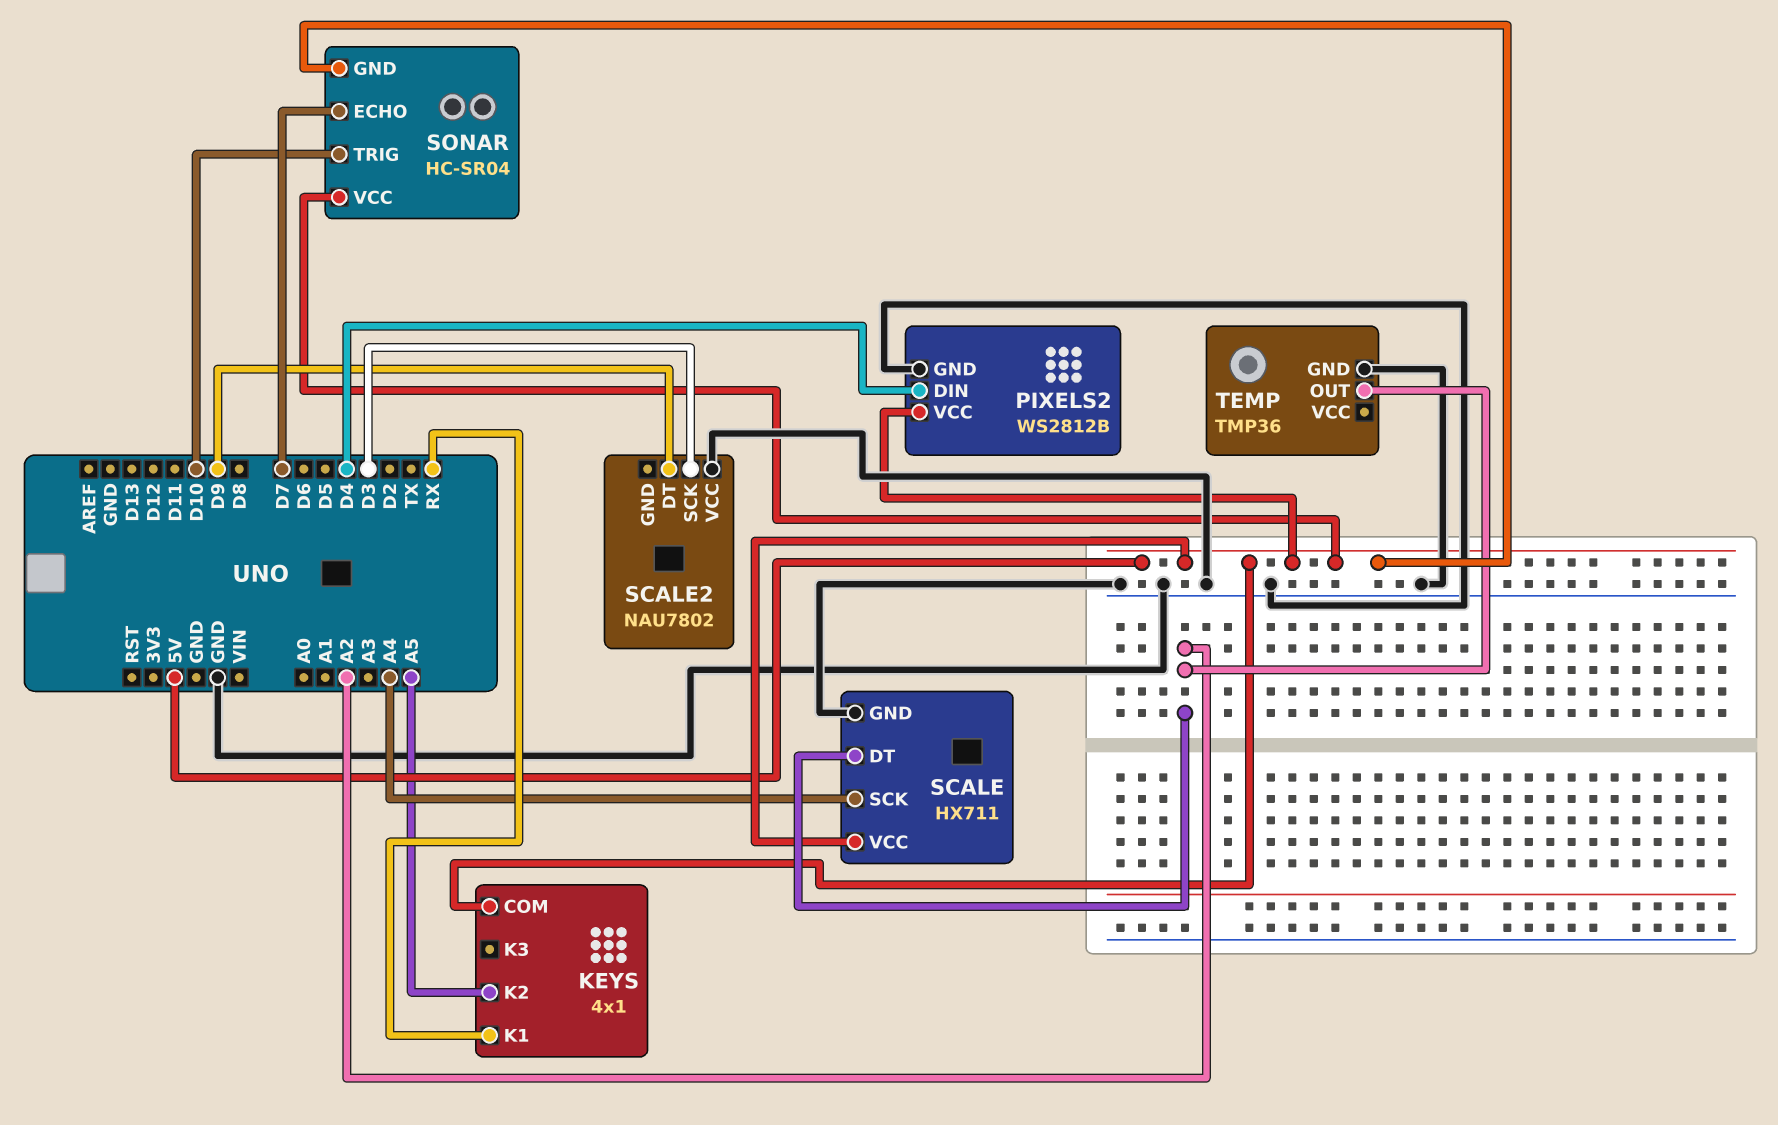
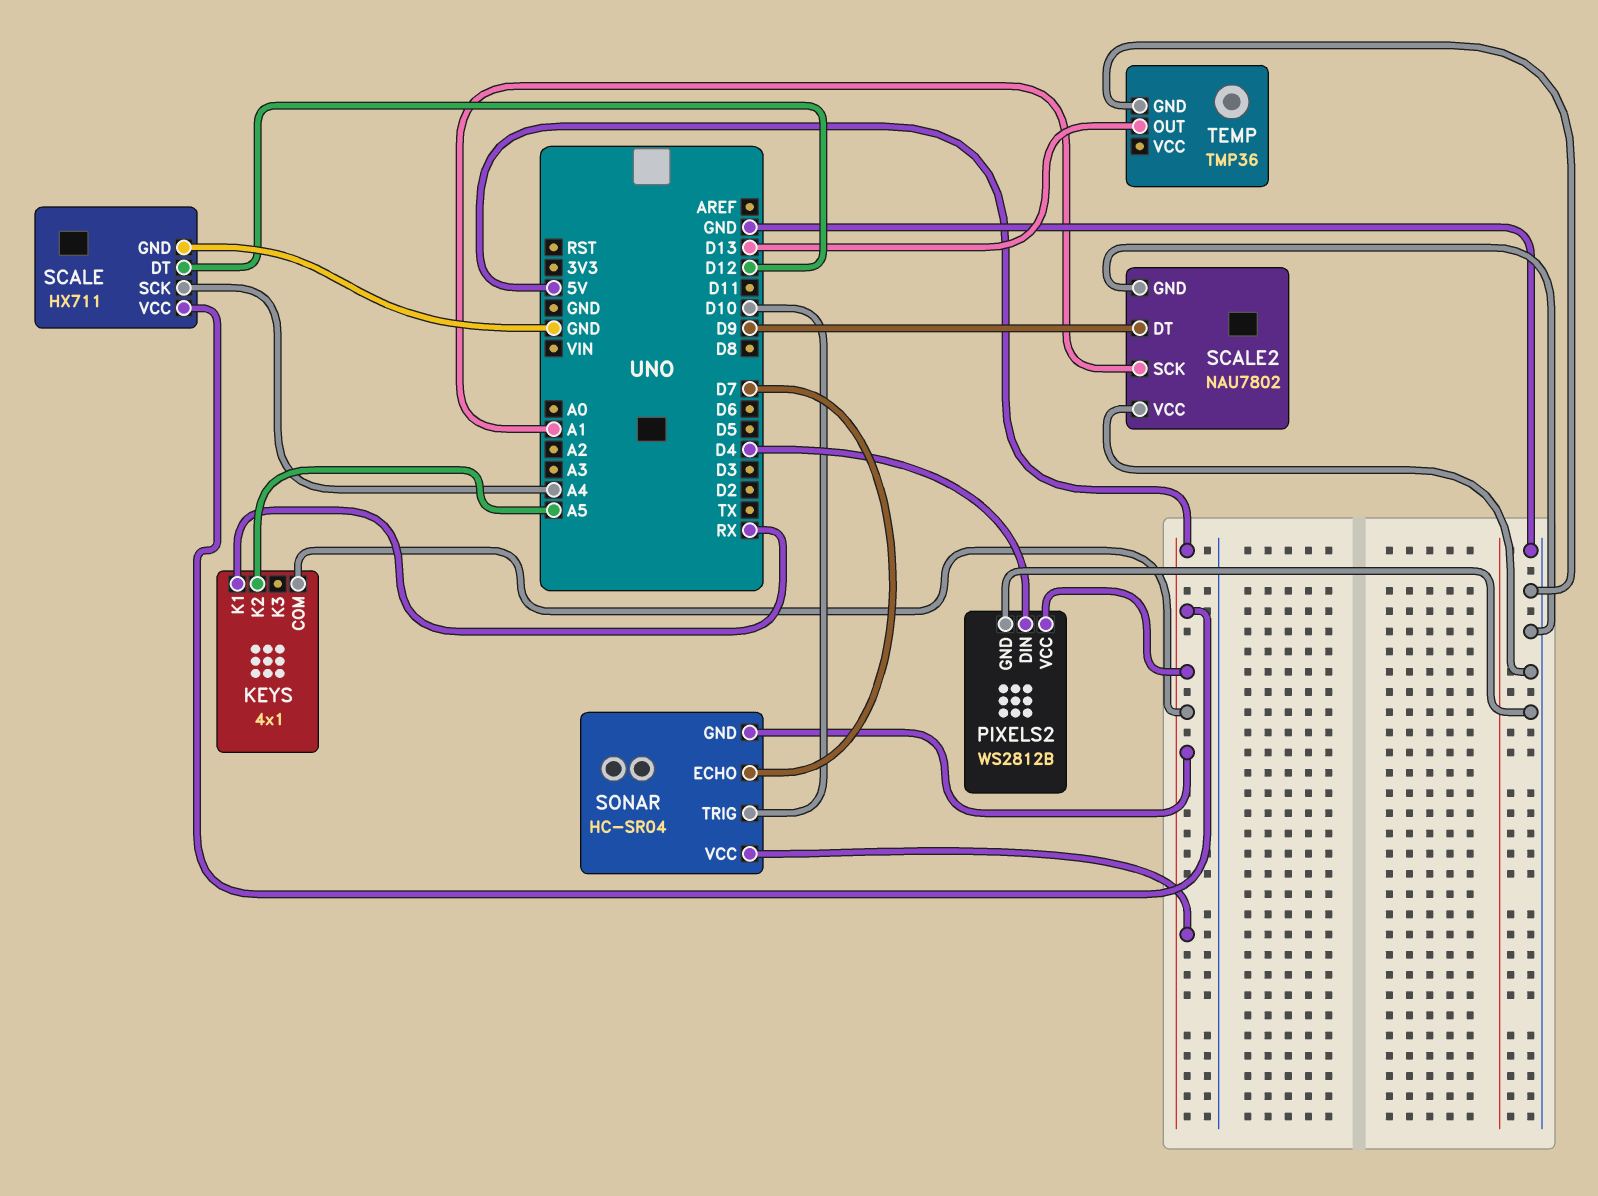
SCALE pin DT: A2 -> D12
SCALE2 pin GND: none -> GND
SCALE2 pin SCK: D3 -> A1
TEMP pin OUT: A2 -> D13

